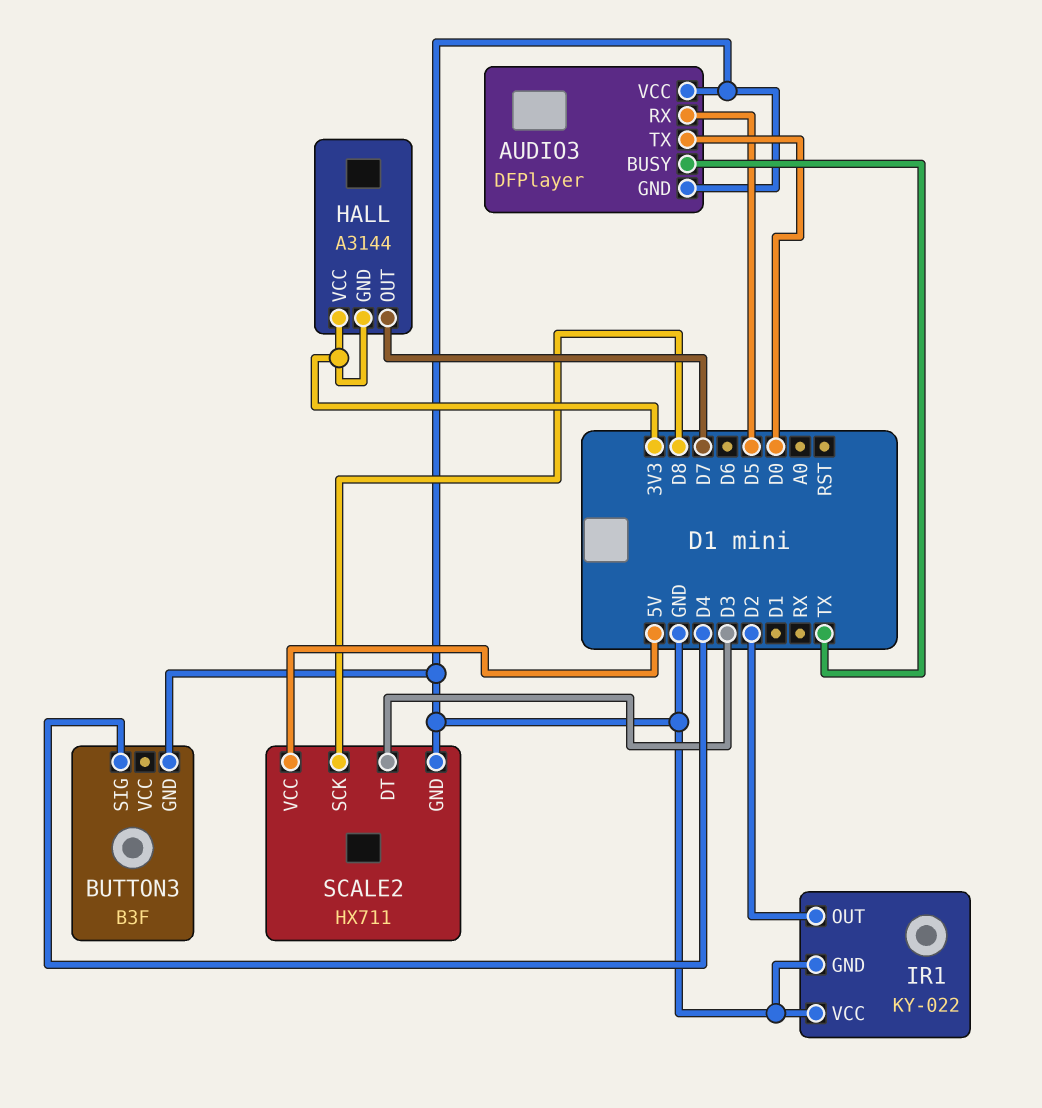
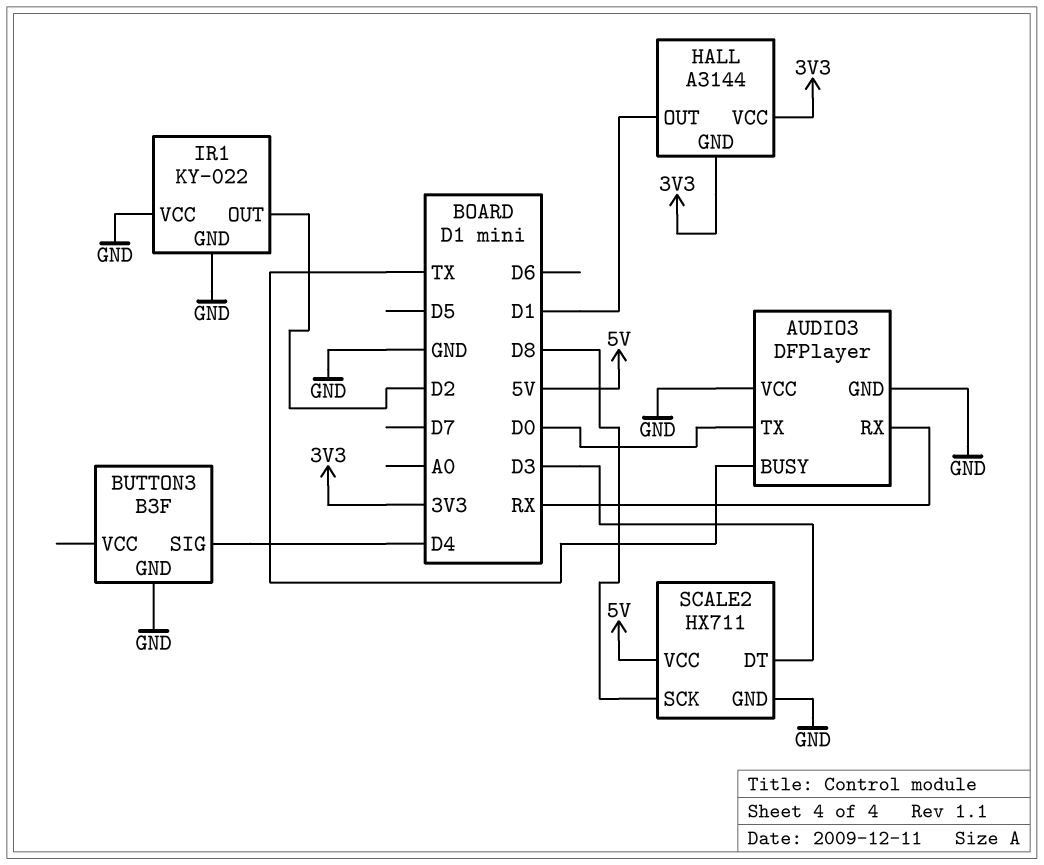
AUDIO3 pin RX: D5 -> RX
HALL pin OUT: D7 -> D1

